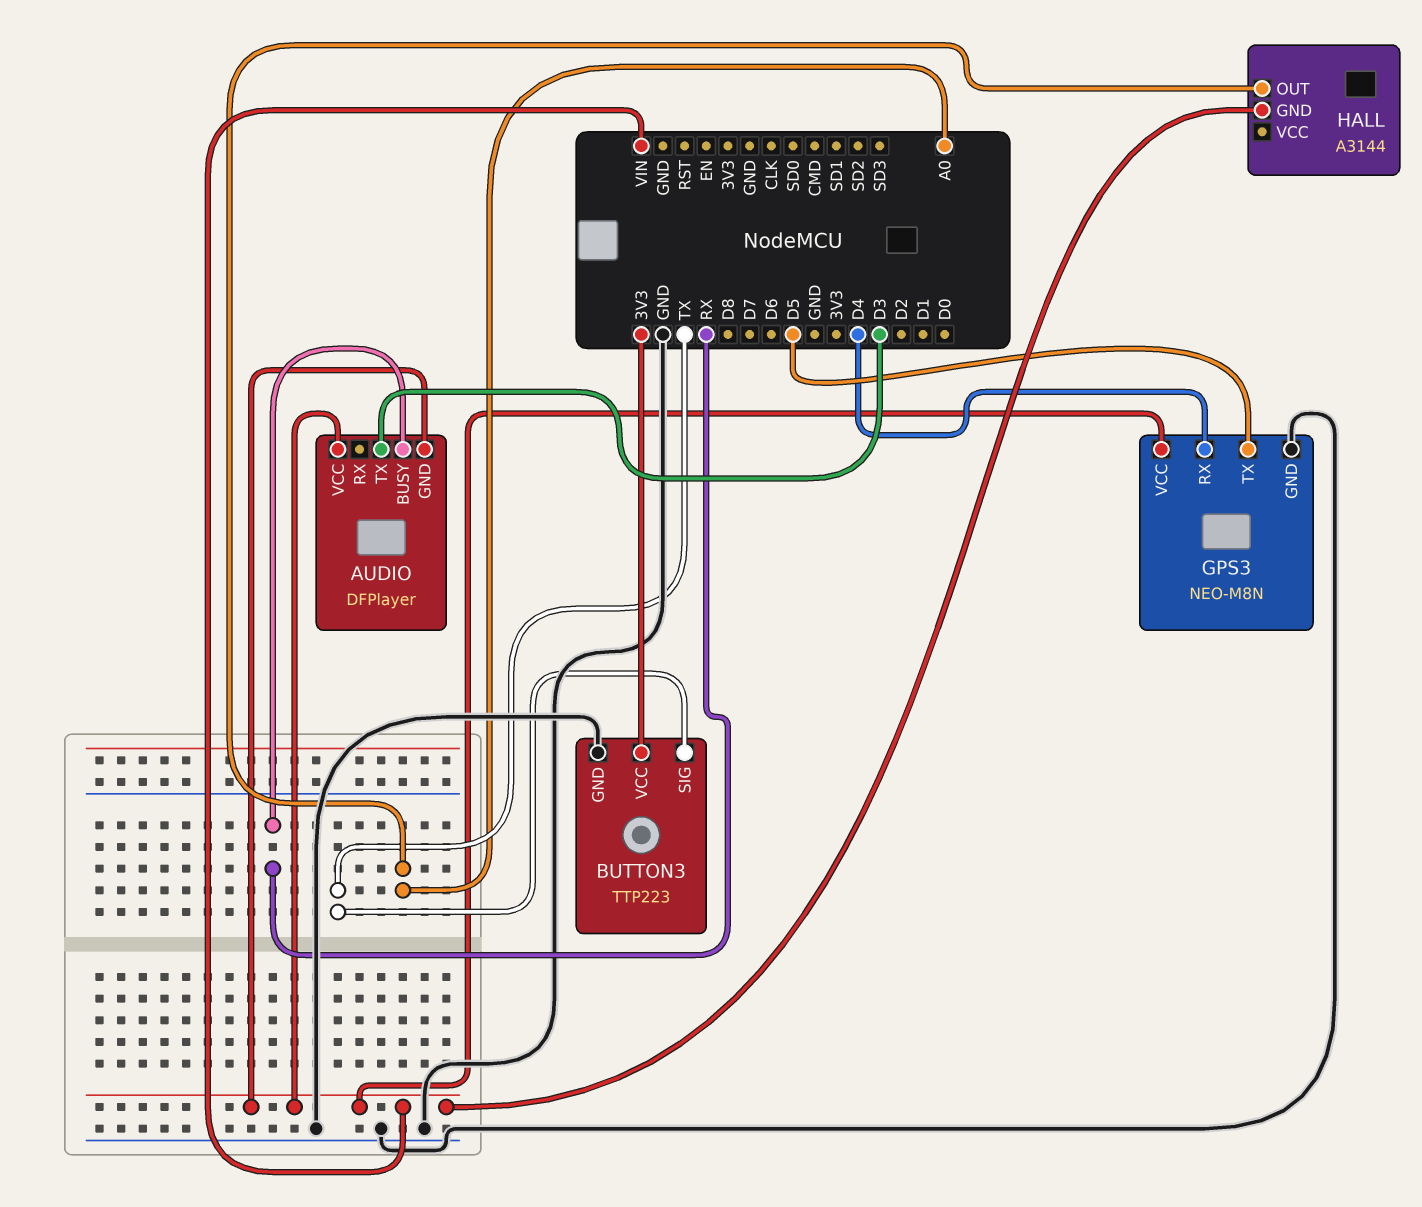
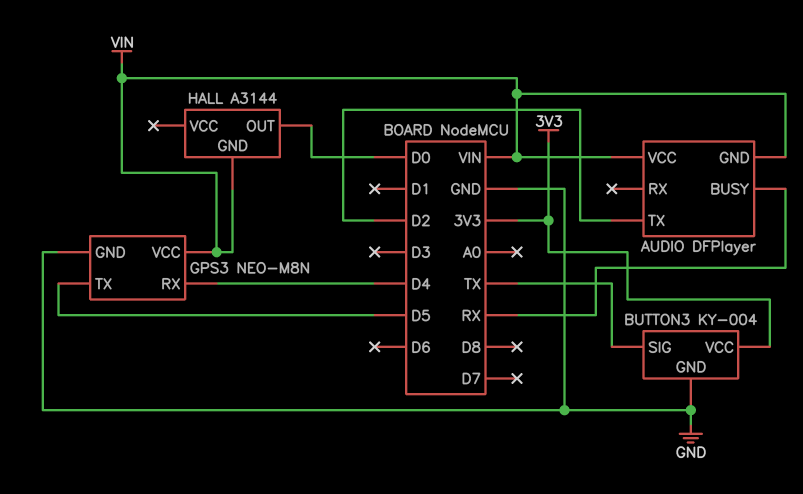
AUDIO pin TX: D3 -> D2
BUTTON3: TTP223 -> KY-004
HALL pin OUT: A0 -> D0

